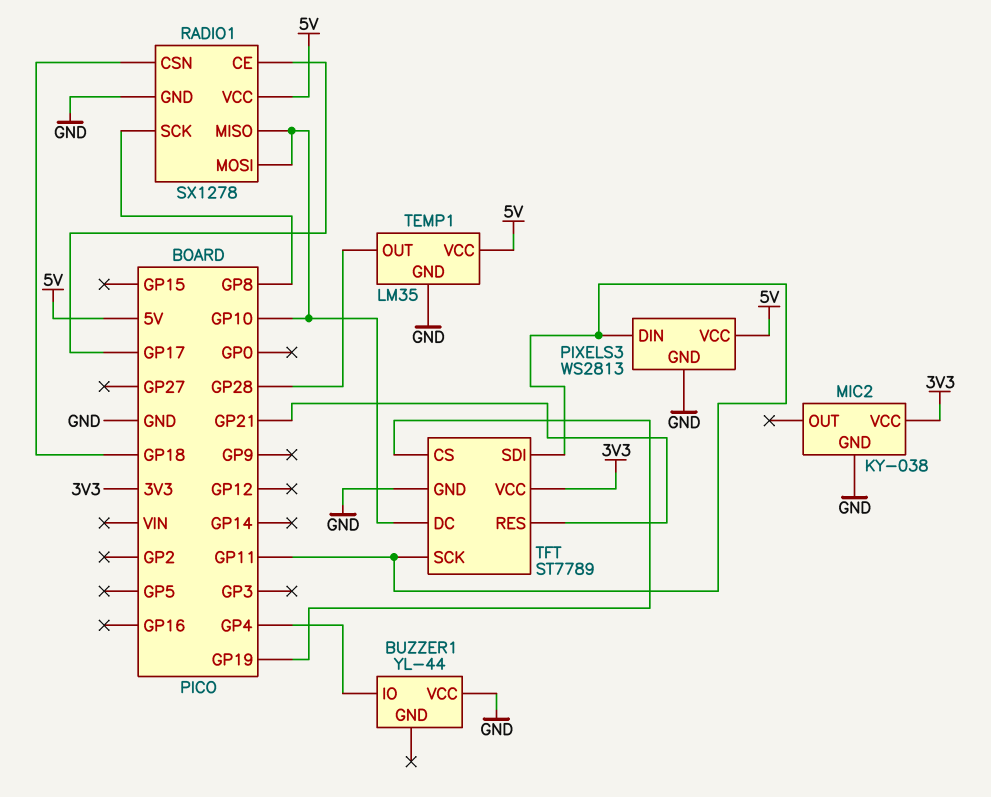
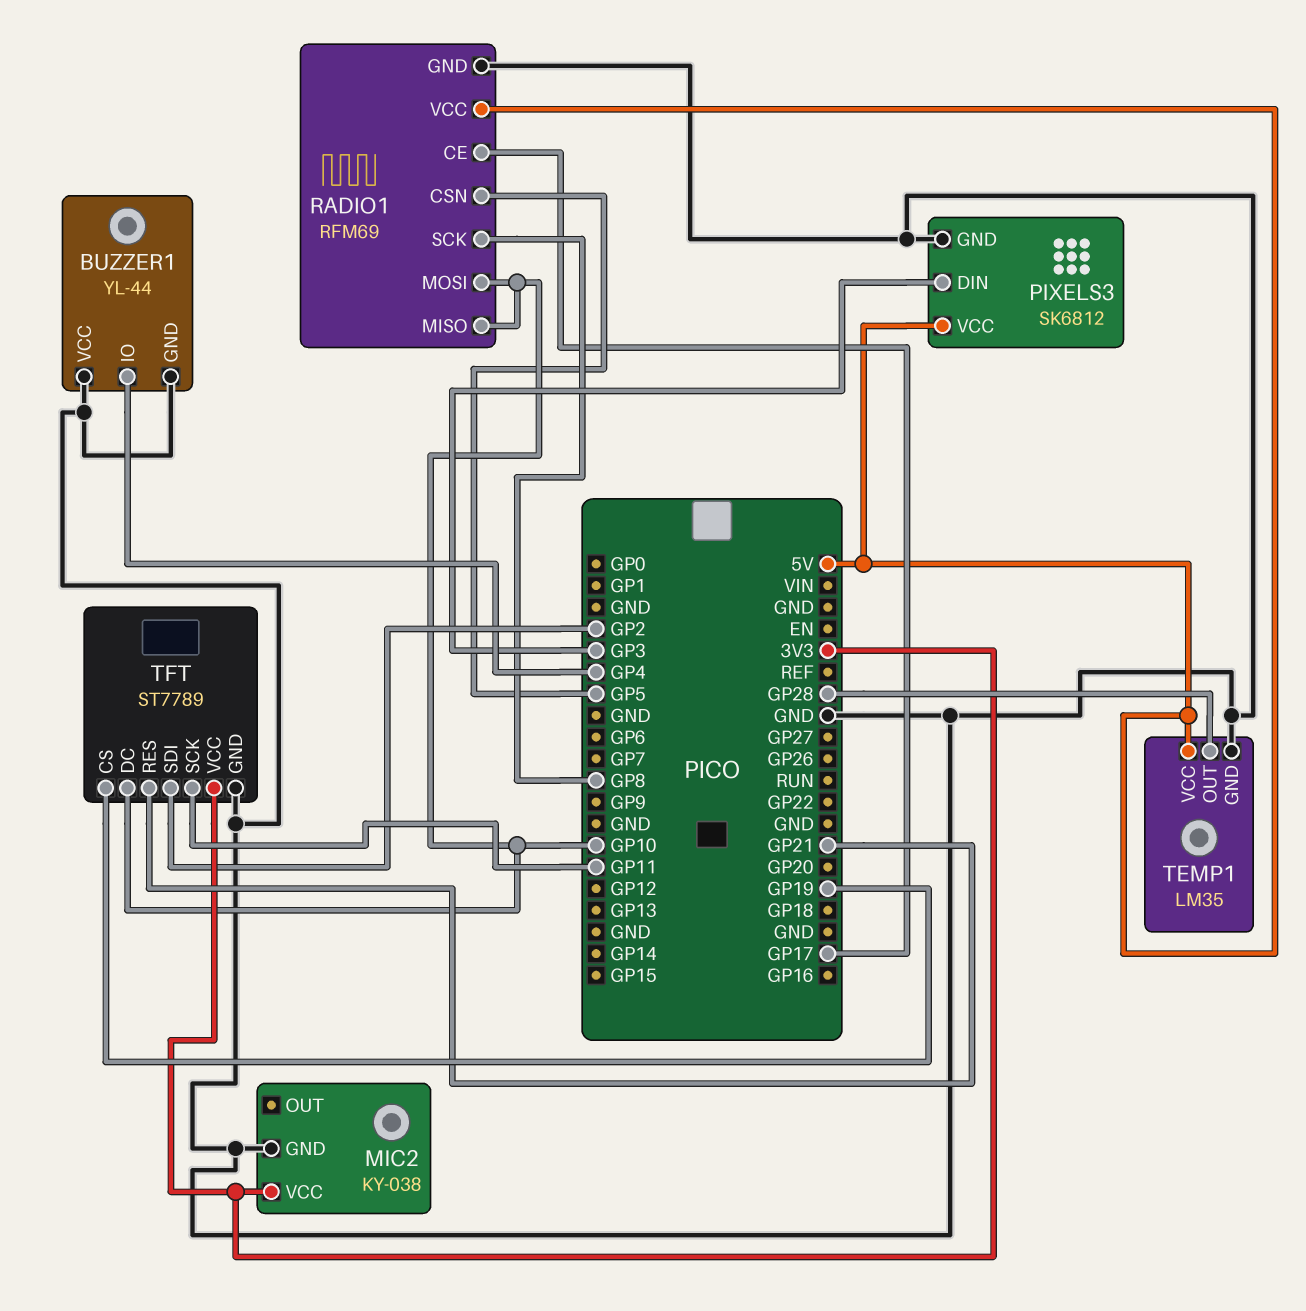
BUZZER1 pin GND: none -> GND
PIXELS3: WS2813 -> SK6812
PIXELS3 pin DIN: GP11 -> GP3
RADIO1: SX1278 -> RFM69
RADIO1 pin CSN: GP18 -> GP5
TFT pin SDI: GP11 -> GP2

